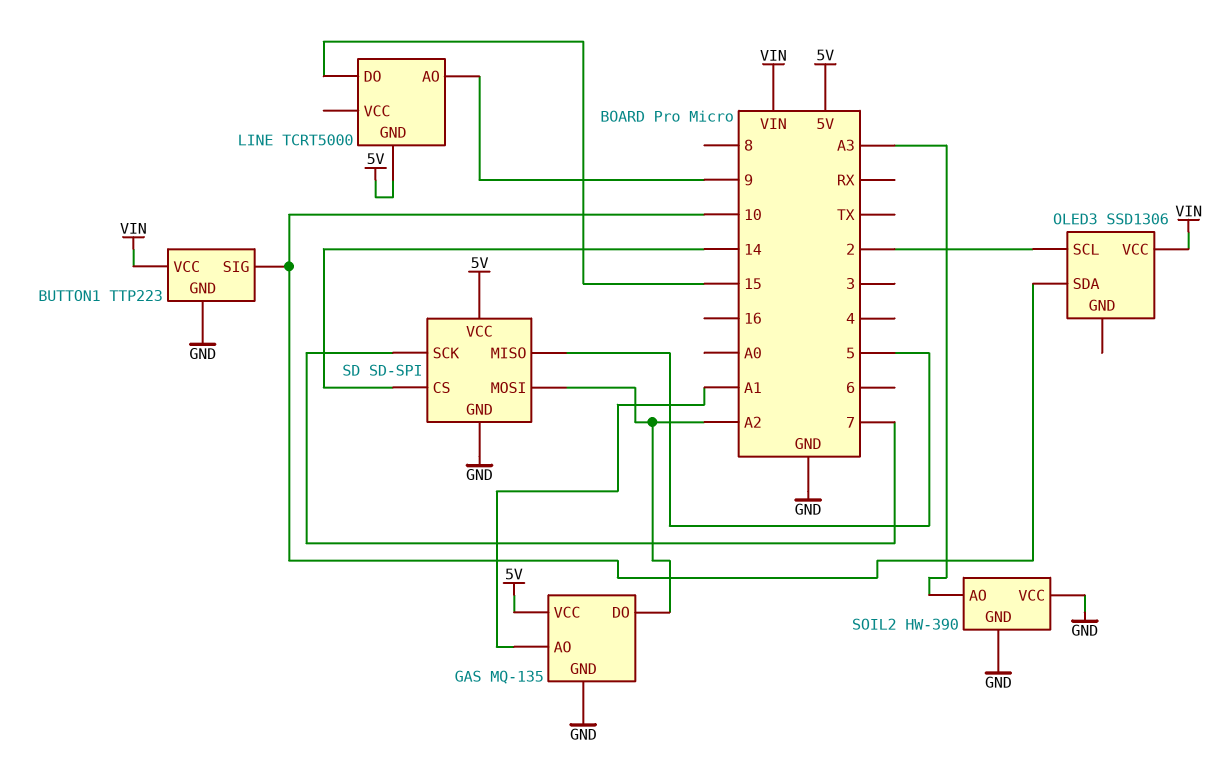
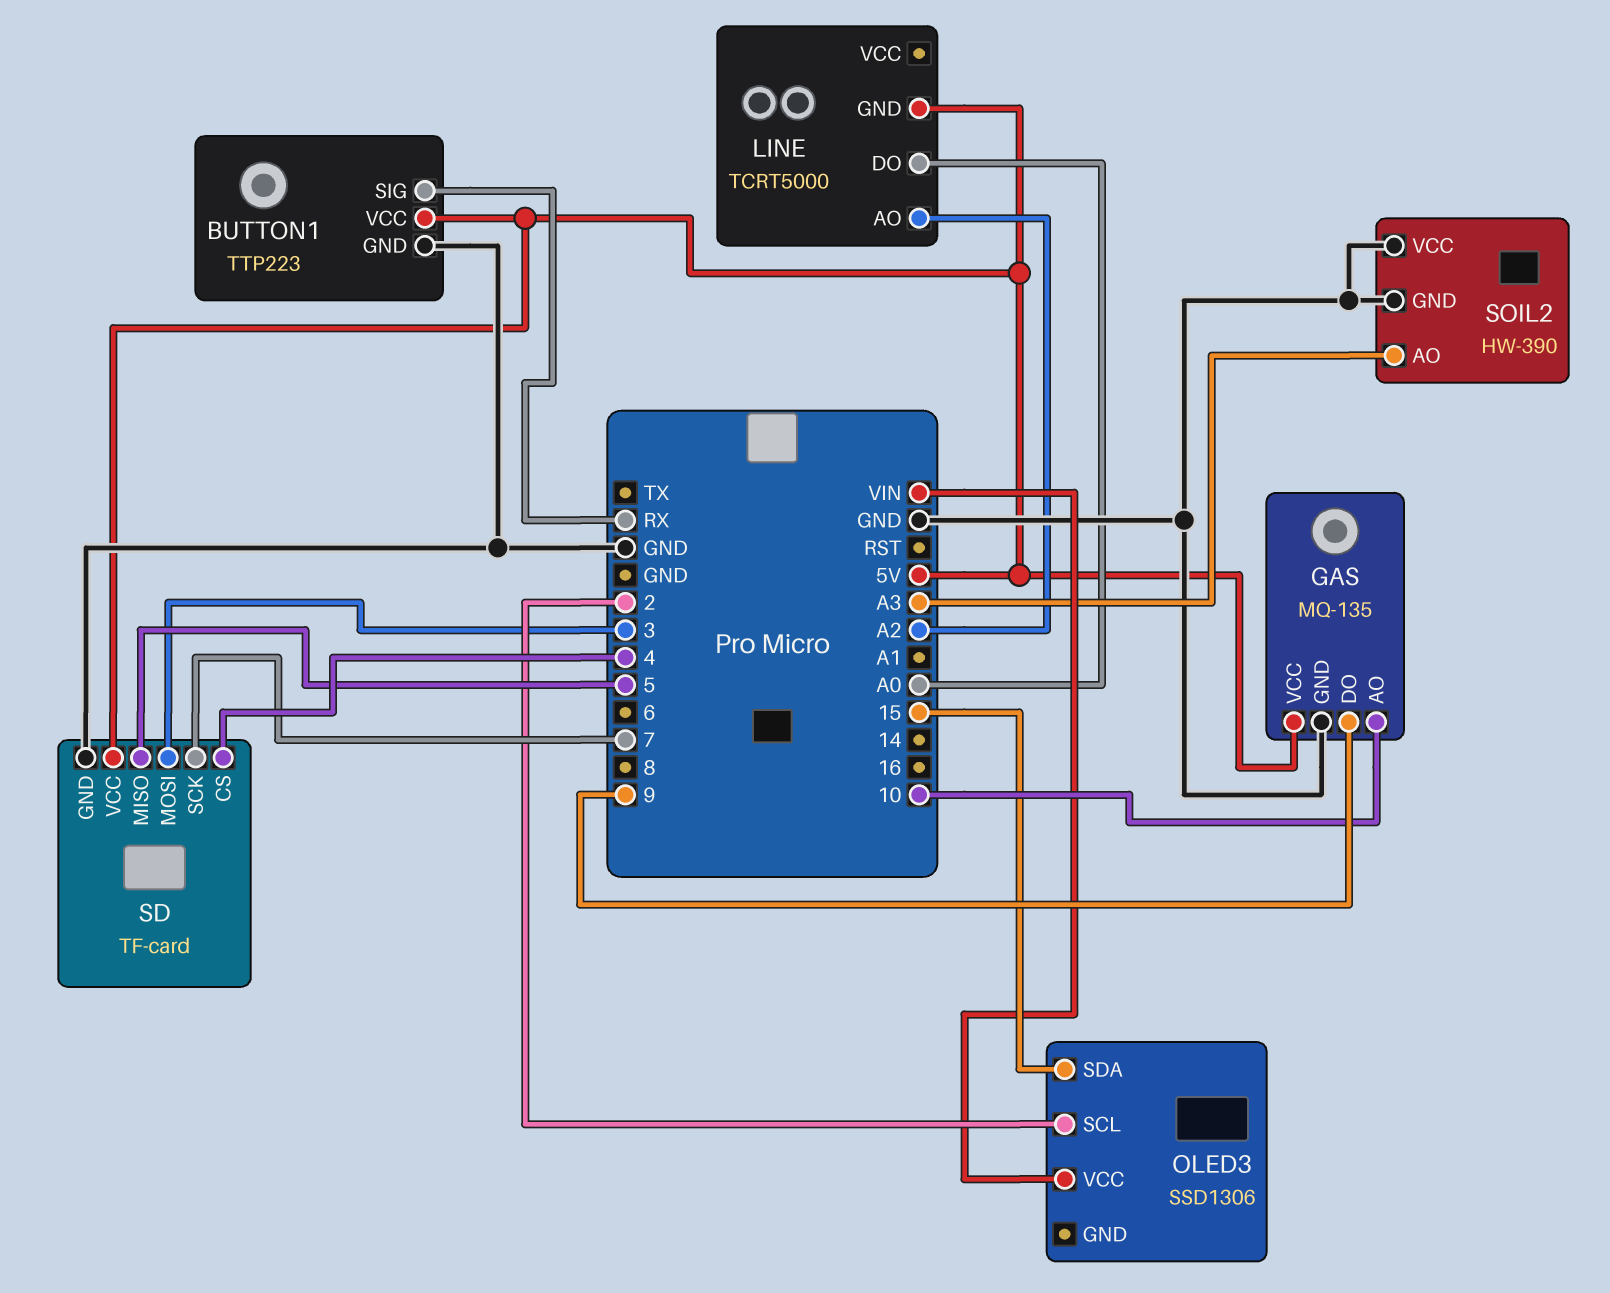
BUTTON1 pin SIG: 10 -> RX
BUTTON1 pin VCC: VIN -> 5V
GAS pin AO: A1 -> 10
GAS pin DO: A2 -> 9
LINE pin AO: 9 -> A2
LINE pin DO: 15 -> A0
OLED3 pin SDA: 10 -> 15
SD: SD-SPI -> TF-card
SD pin CS: 14 -> 4
SD pin MOSI: A2 -> 3

